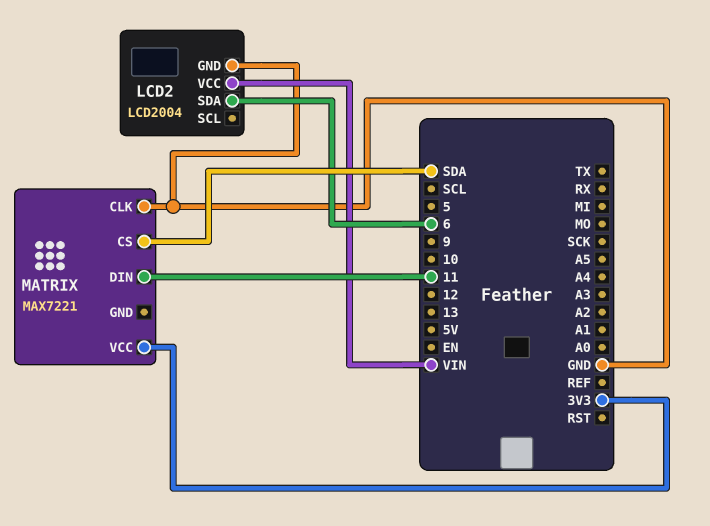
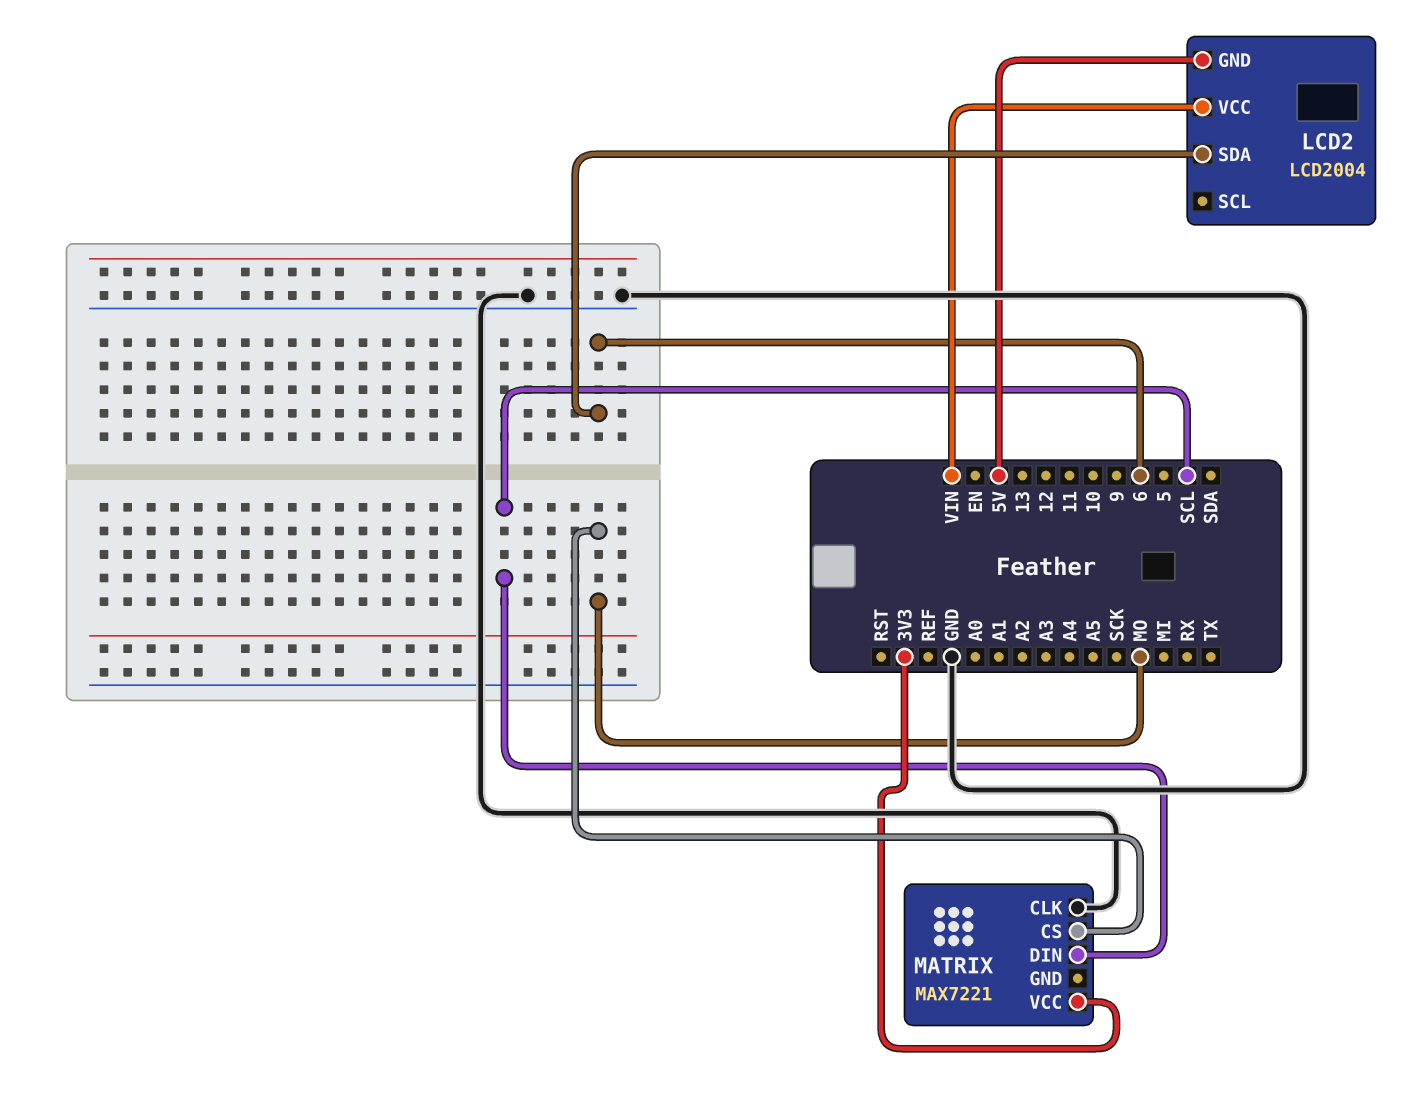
LCD2 pin GND: GND -> 5V
MATRIX pin CS: SDA -> MO
MATRIX pin DIN: 11 -> SCL

